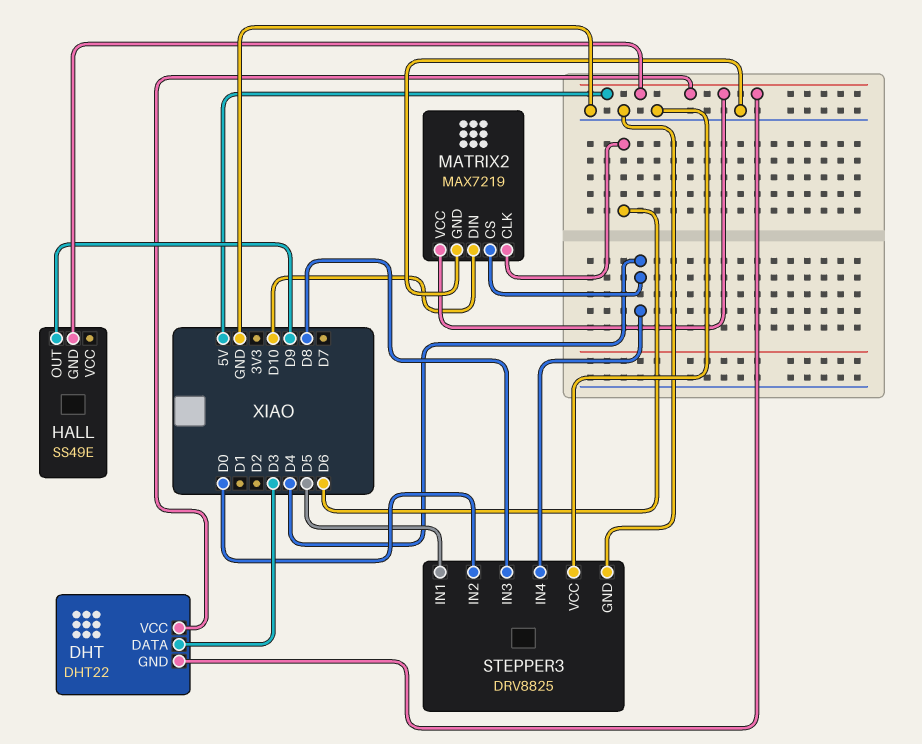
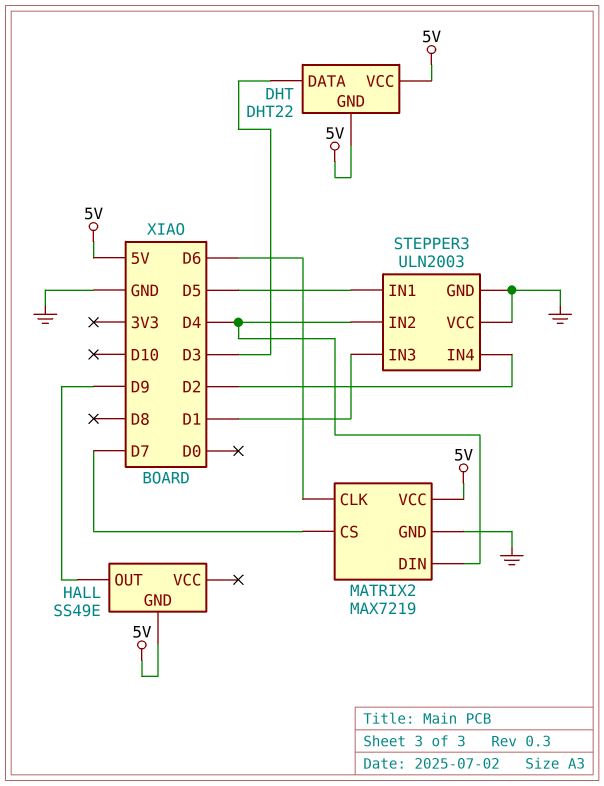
MATRIX2 pin CS: D4 -> D7
MATRIX2 pin DIN: D10 -> D4
STEPPER3: DRV8825 -> ULN2003
STEPPER3 pin IN2: D0 -> D4
STEPPER3 pin IN3: D8 -> D1
STEPPER3 pin IN4: D4 -> D2

